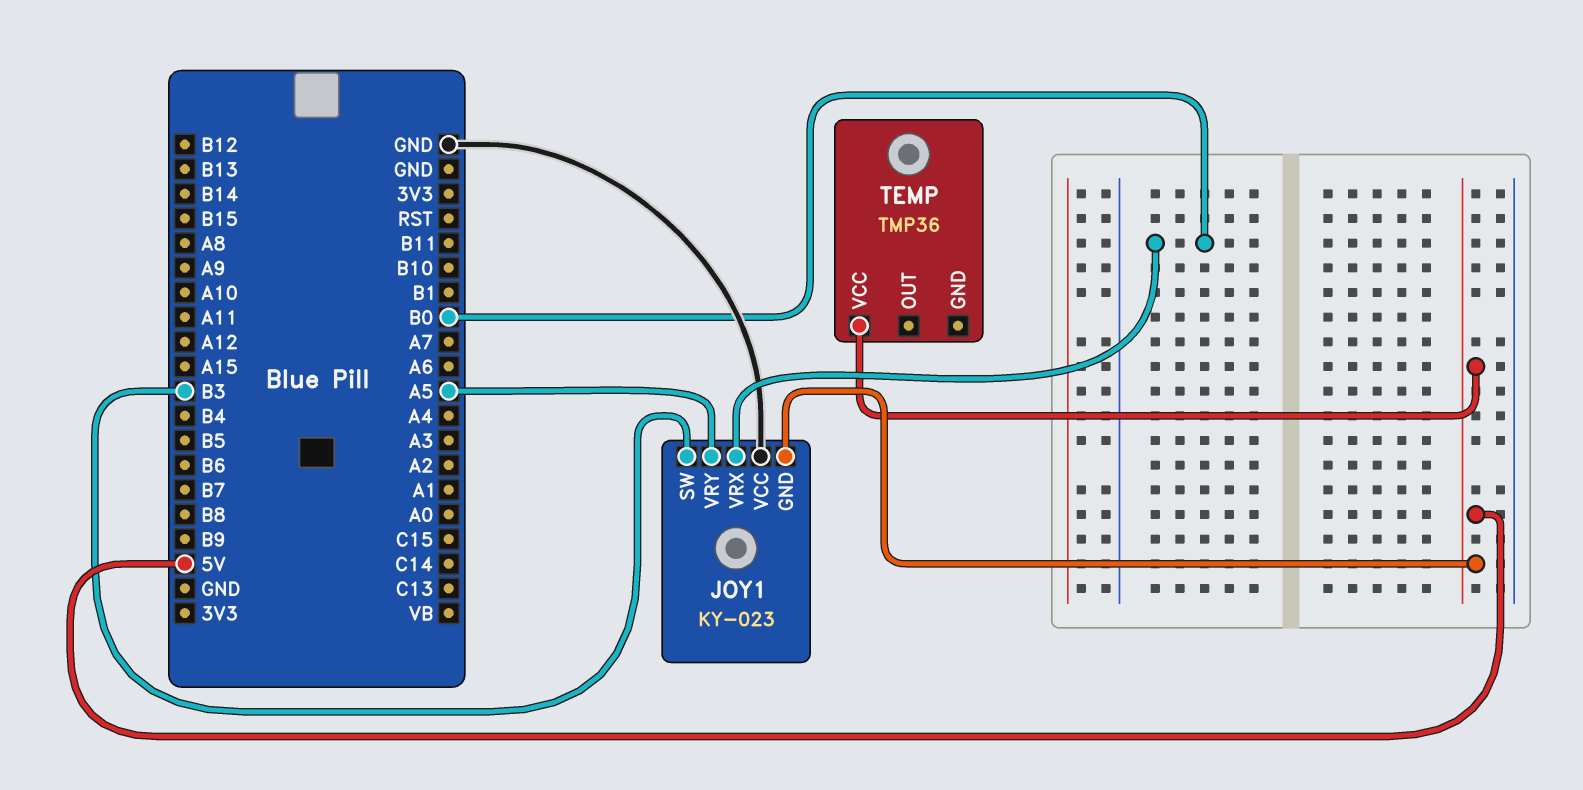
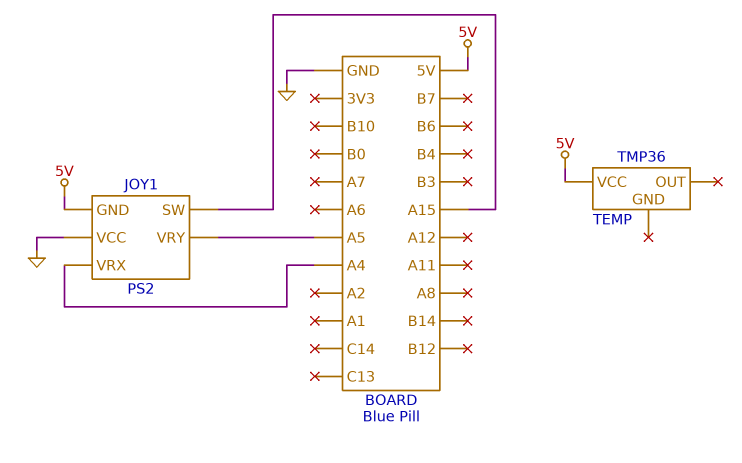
JOY1: KY-023 -> PS2
JOY1 pin SW: B3 -> A15
JOY1 pin VRX: B0 -> A4

